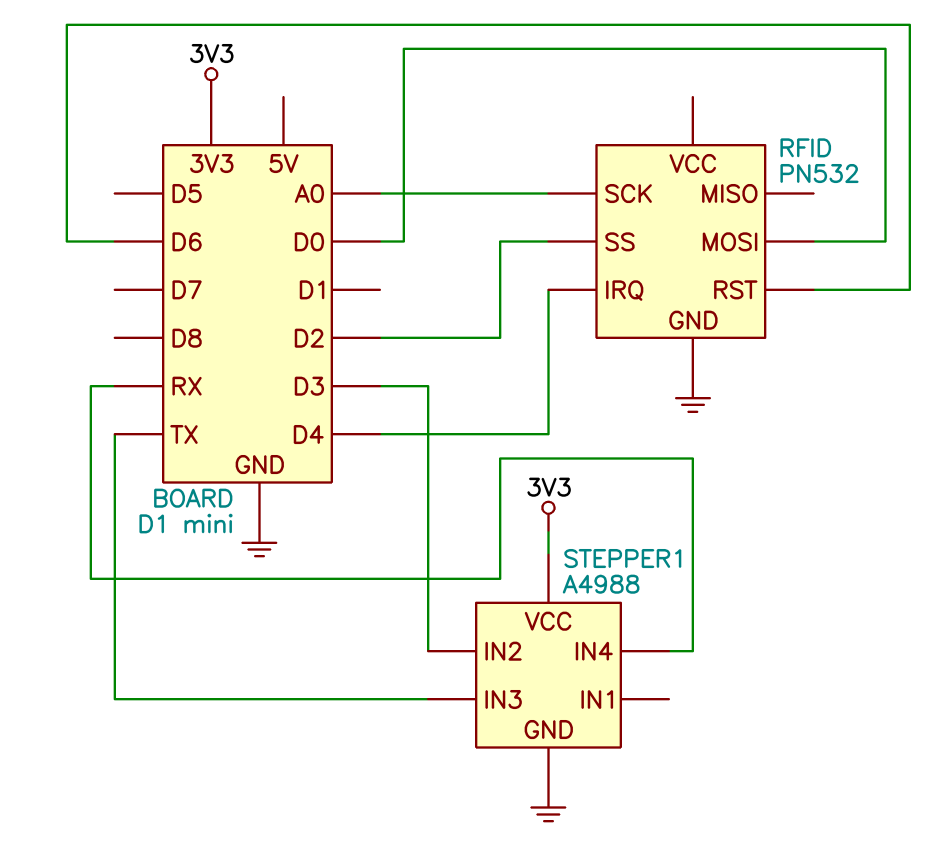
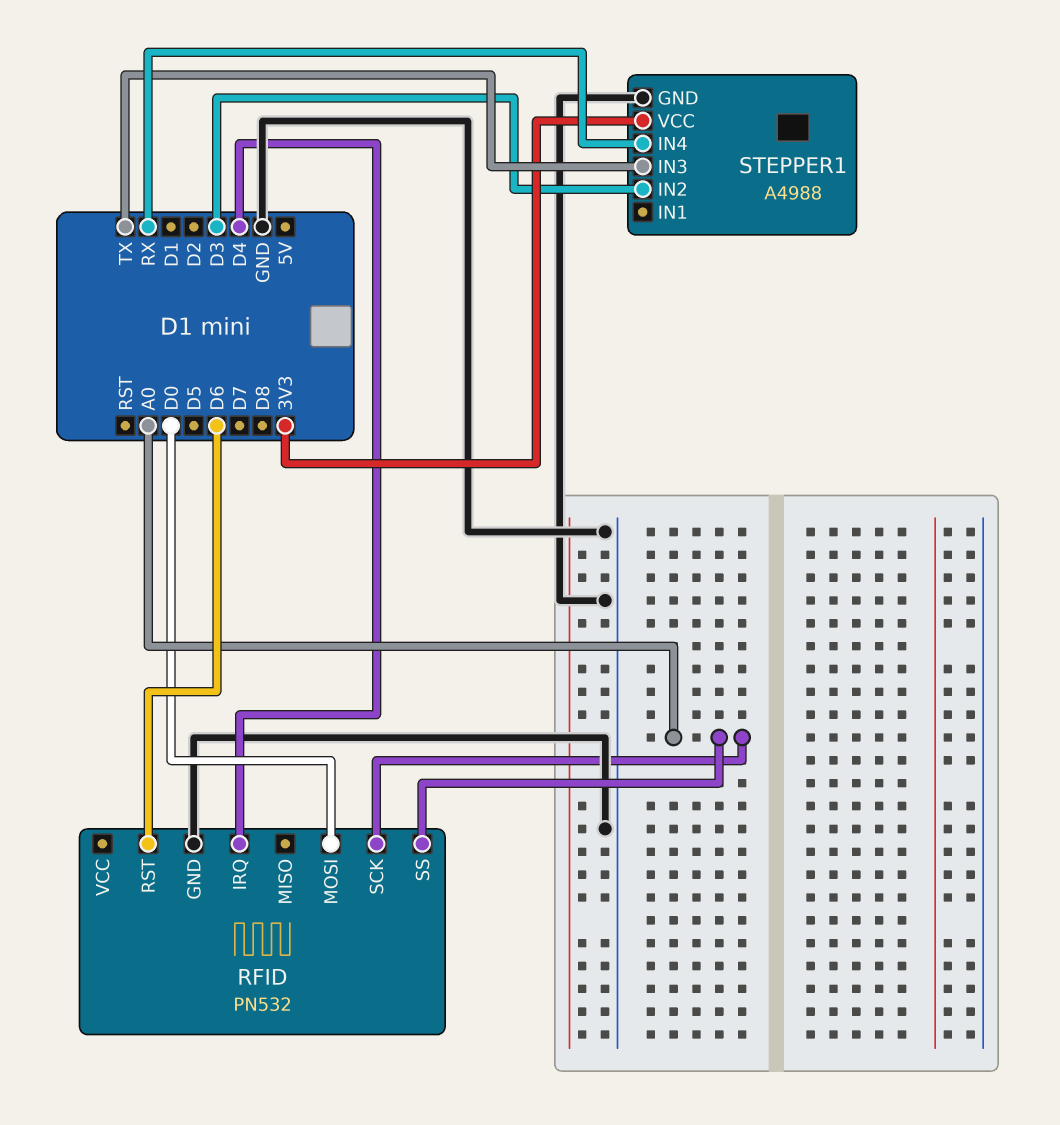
RFID pin SS: D2 -> A0

